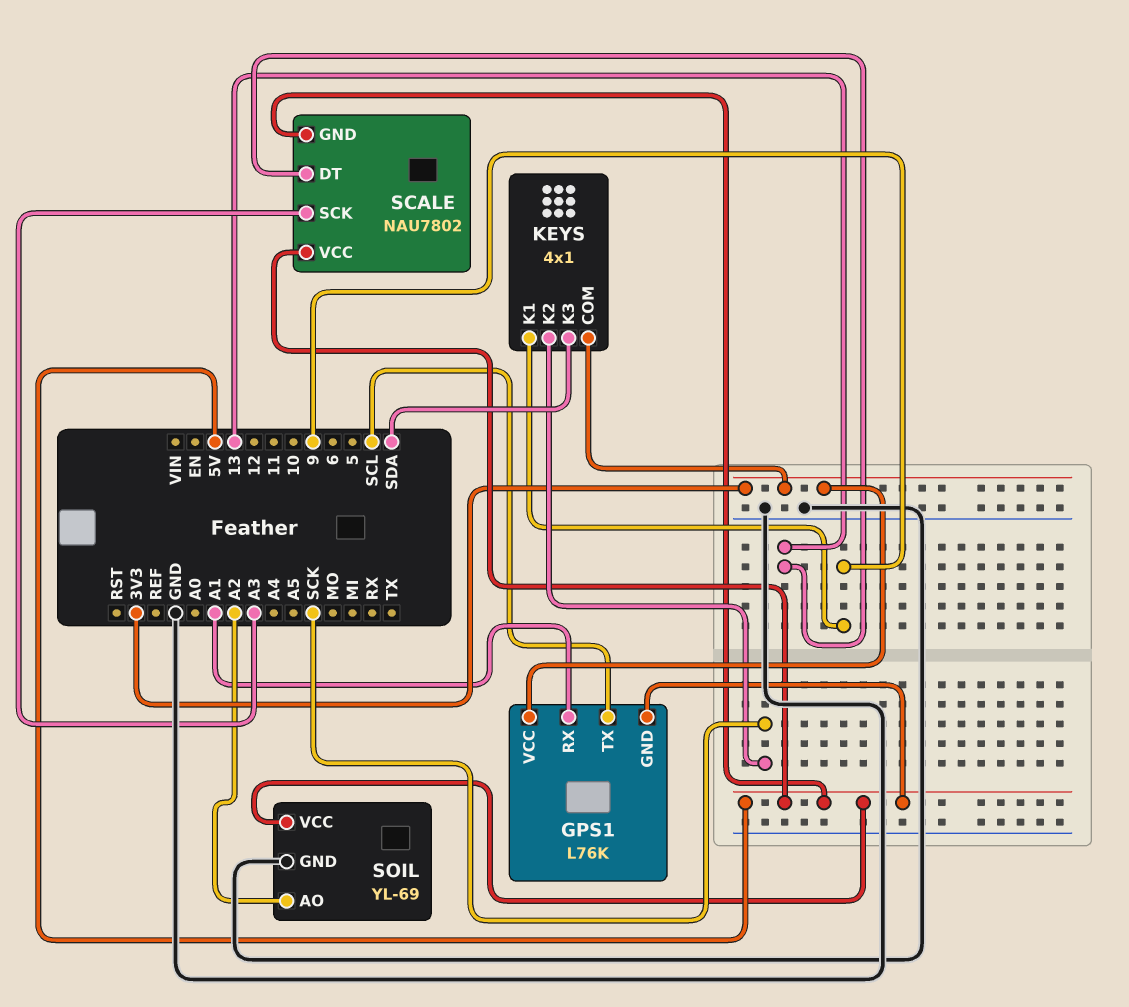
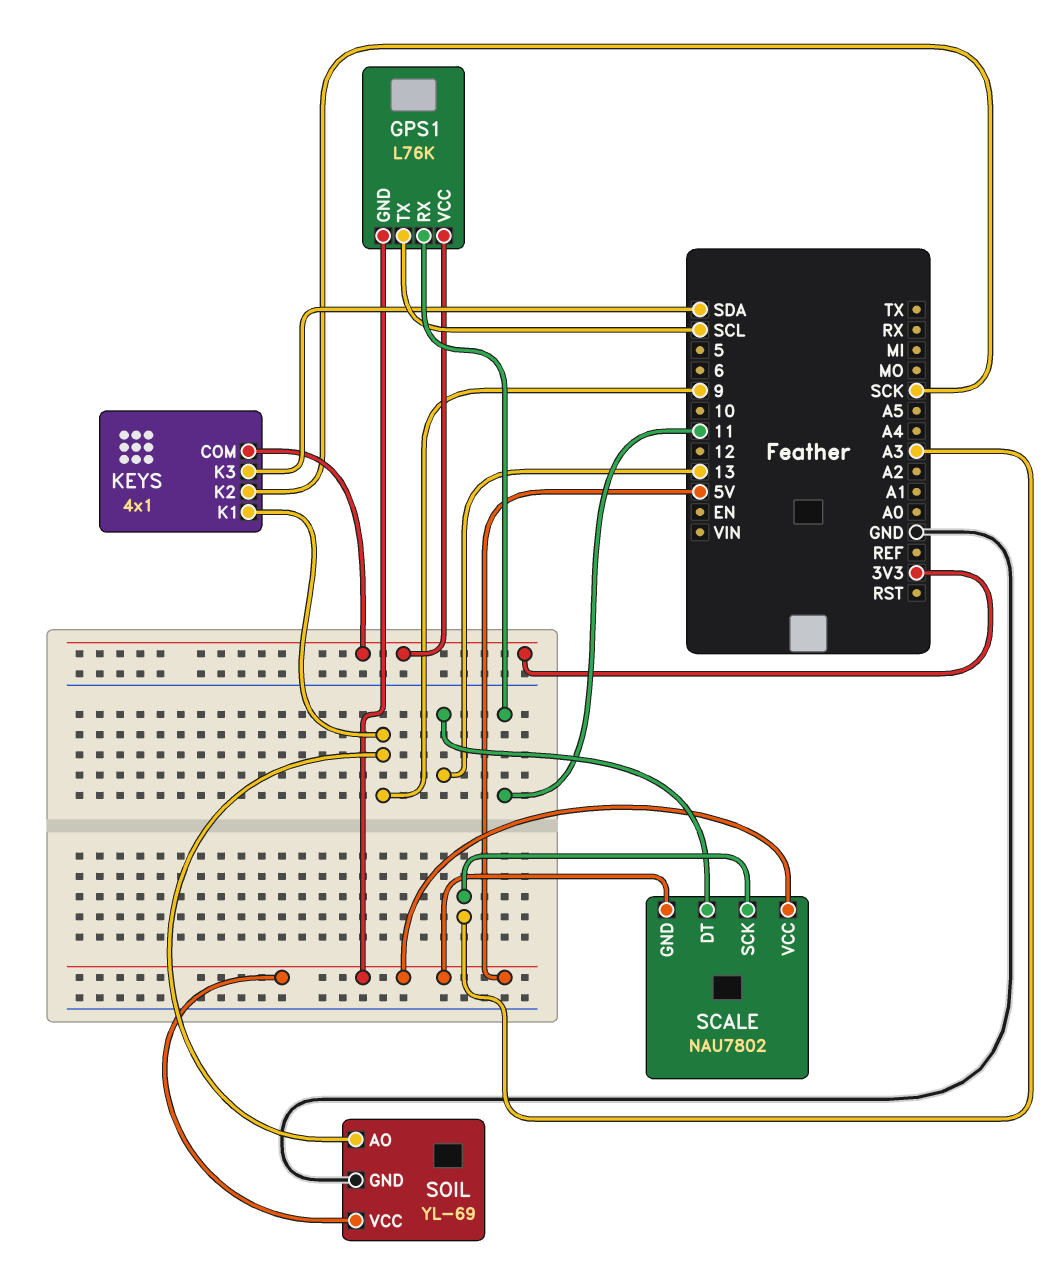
GPS1 pin RX: A1 -> 11
SOIL pin AO: A2 -> 9

